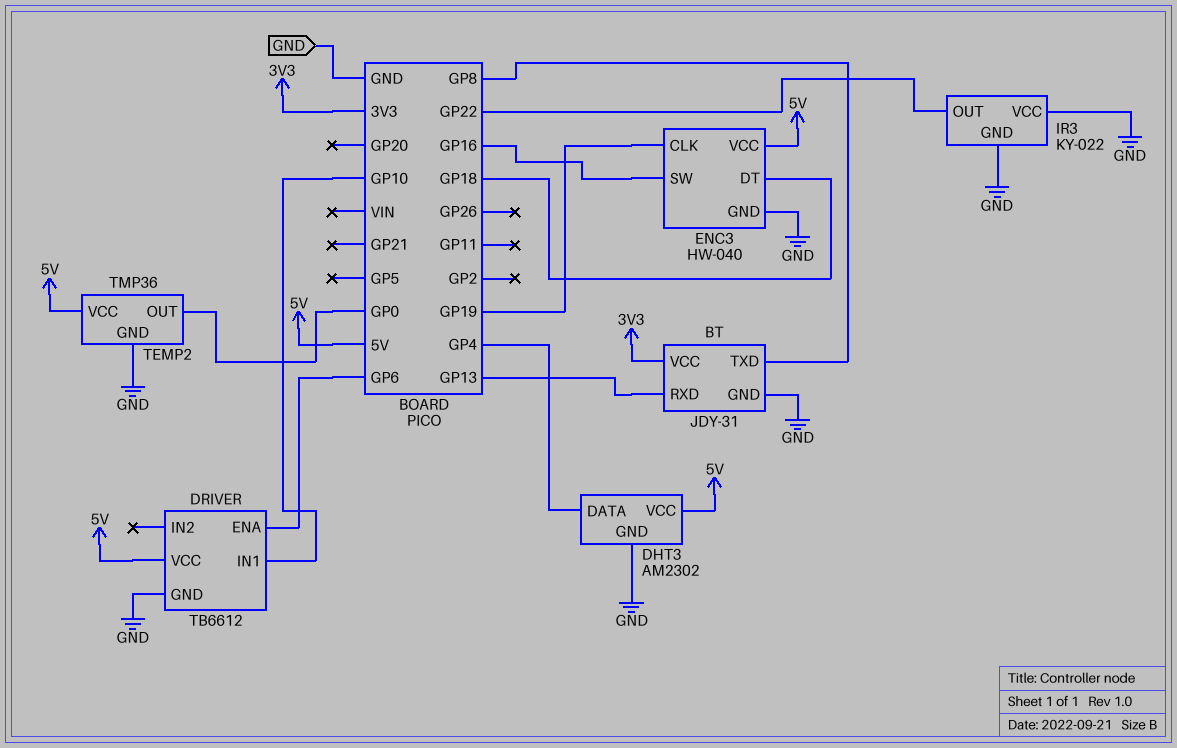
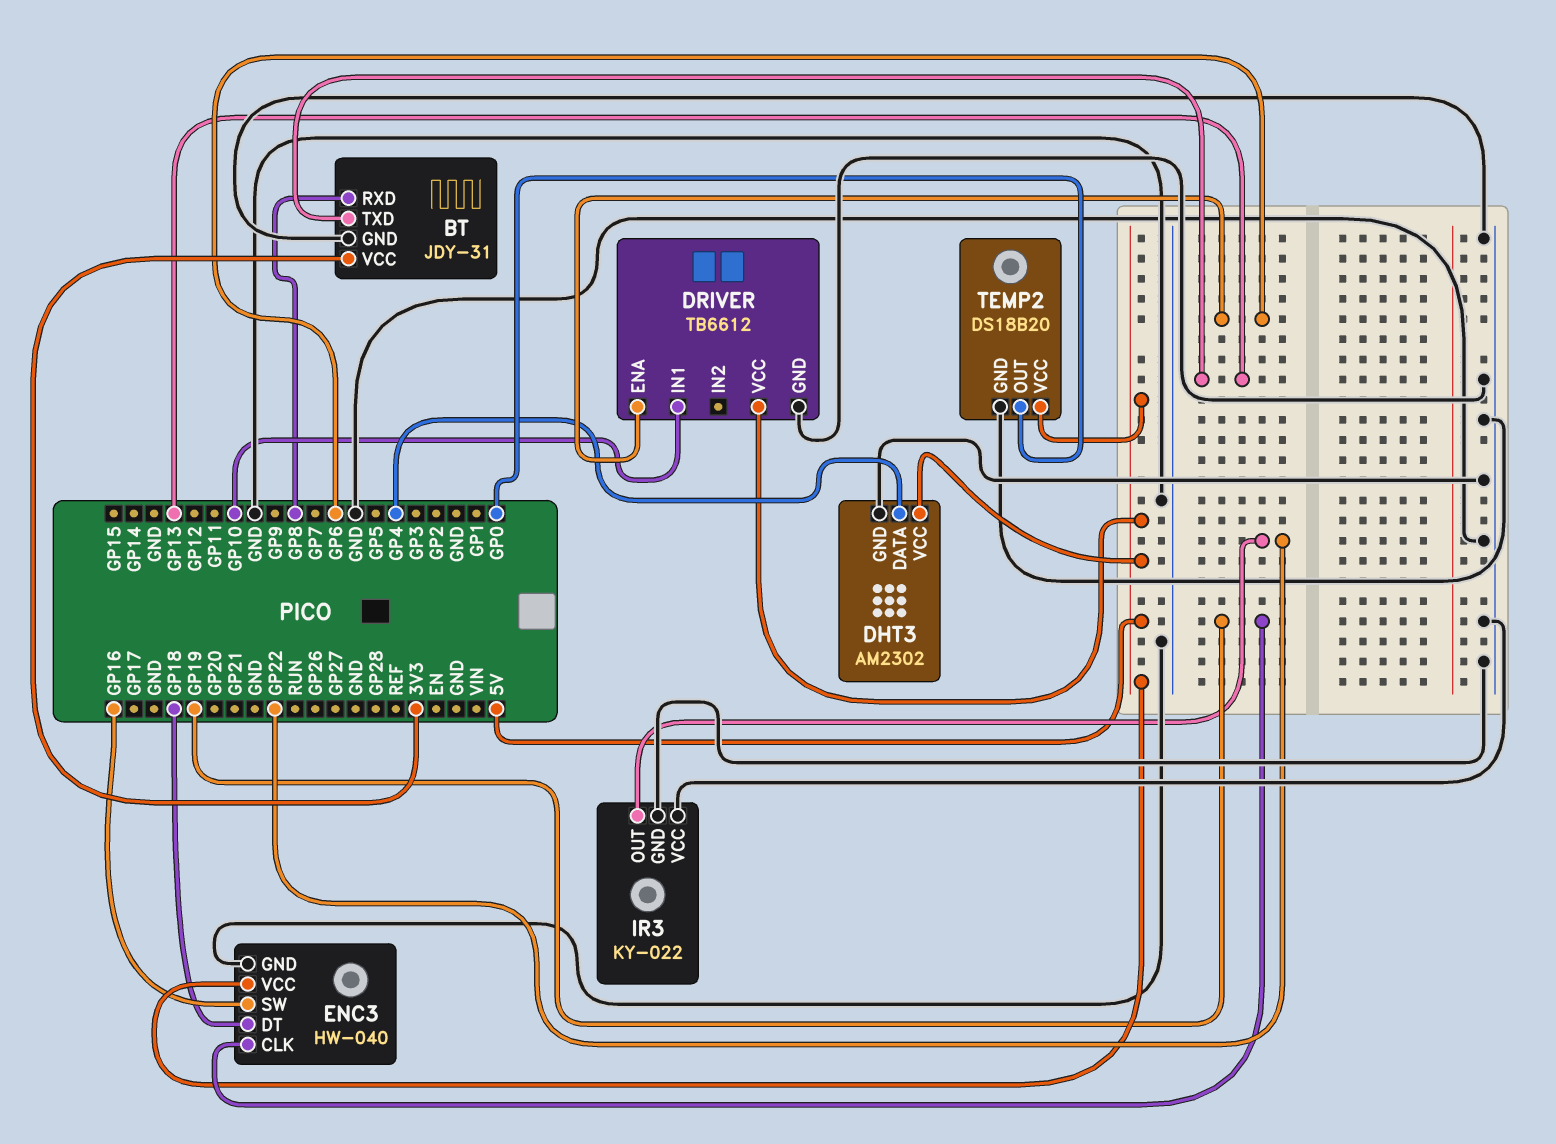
BT pin RXD: GP13 -> GP8
BT pin TXD: GP8 -> GP13
TEMP2: TMP36 -> DS18B20

